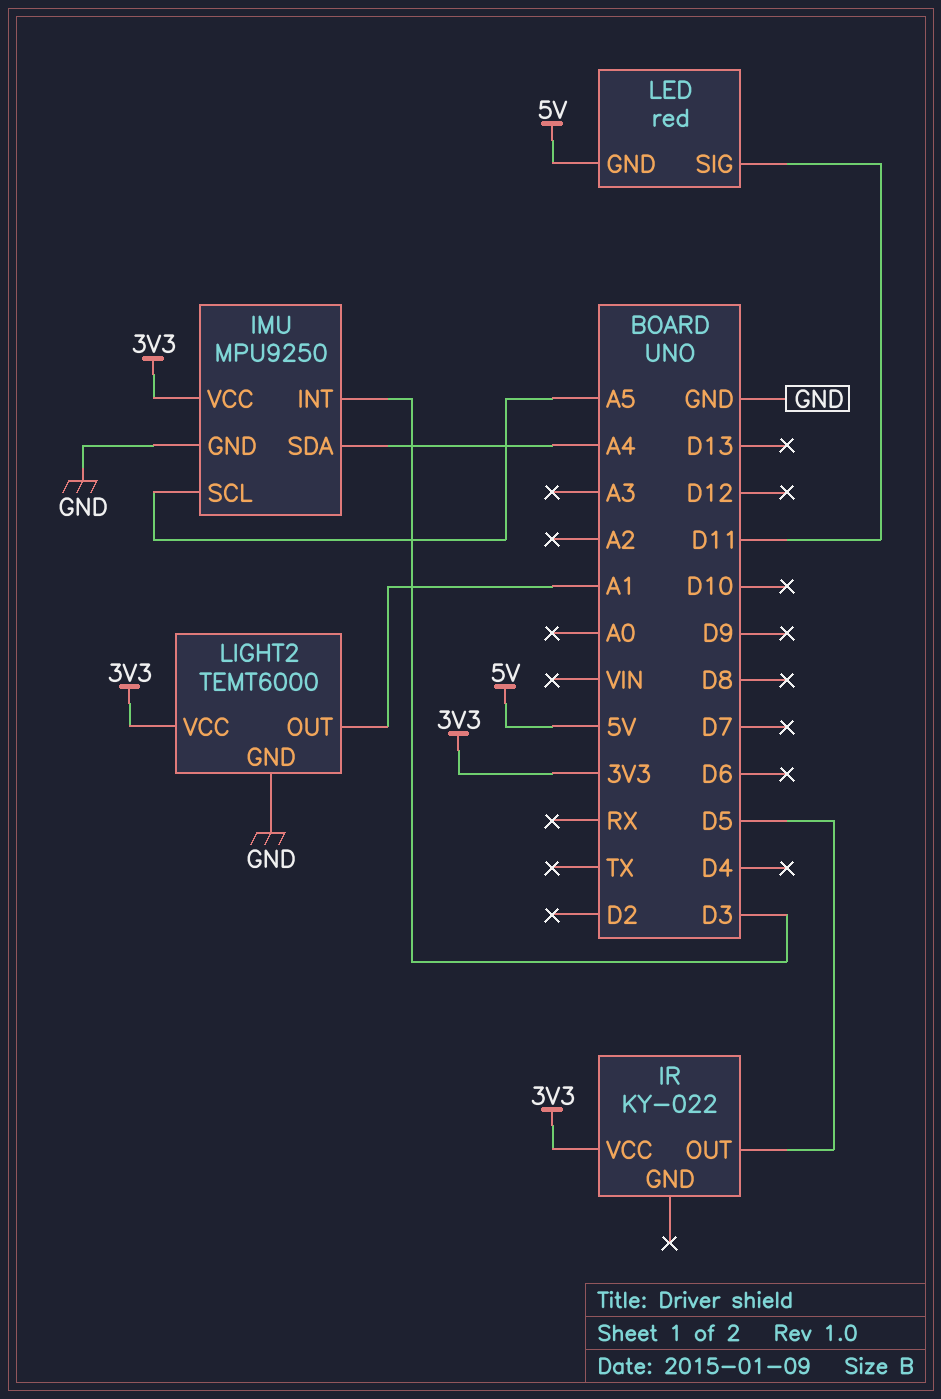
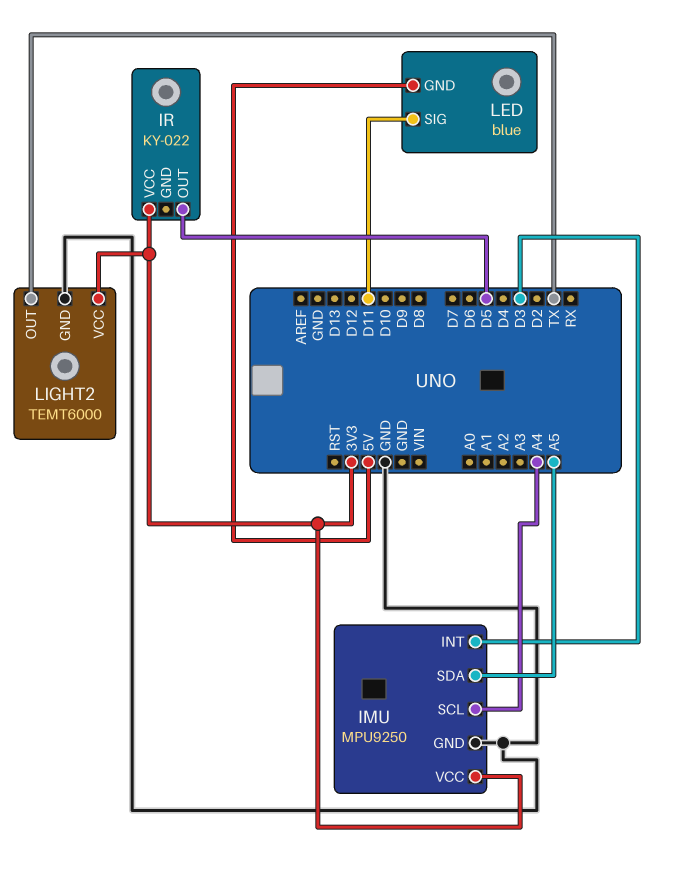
IMU pin SCL: A5 -> A4
IMU pin SDA: A4 -> A5
LED: red -> blue
LIGHT2 pin OUT: A1 -> TX

